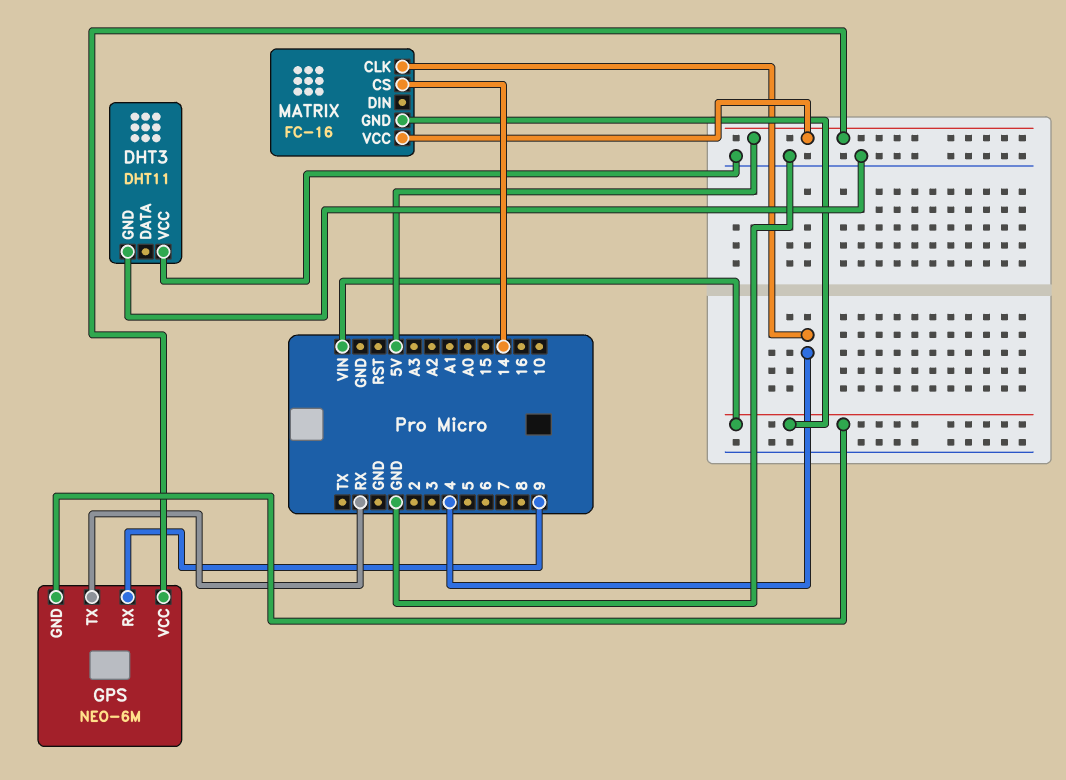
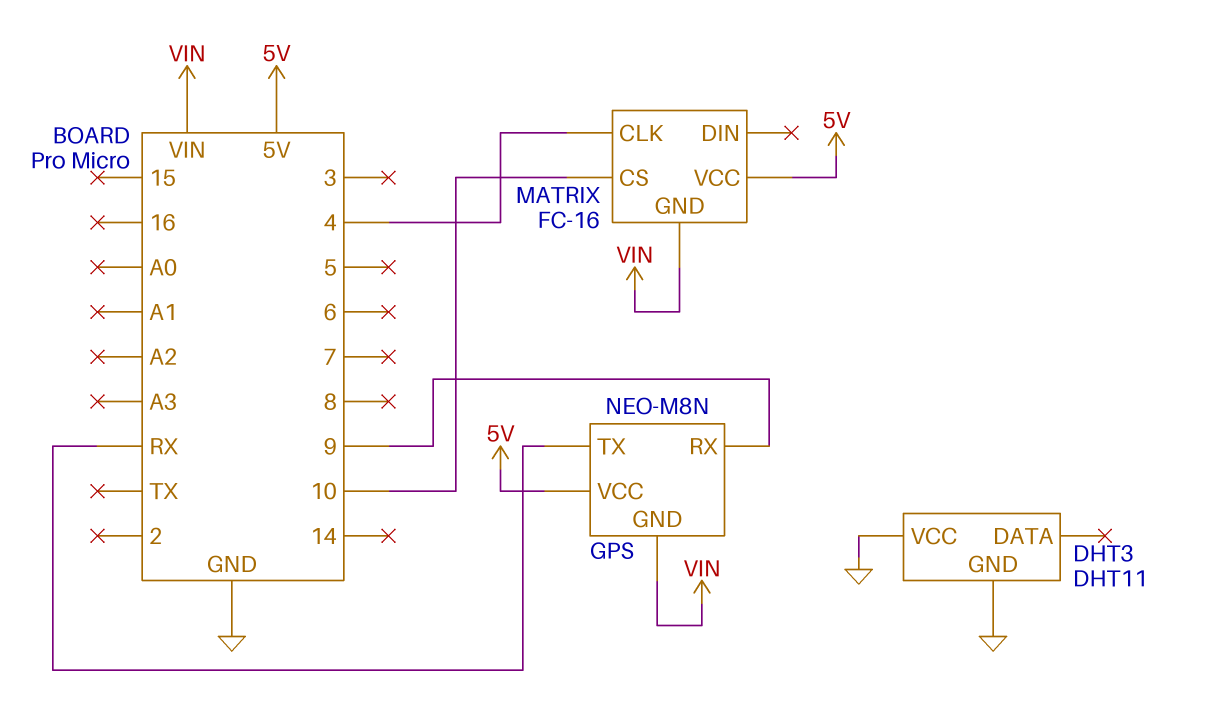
GPS: NEO-6M -> NEO-M8N
MATRIX pin CS: 14 -> 10

